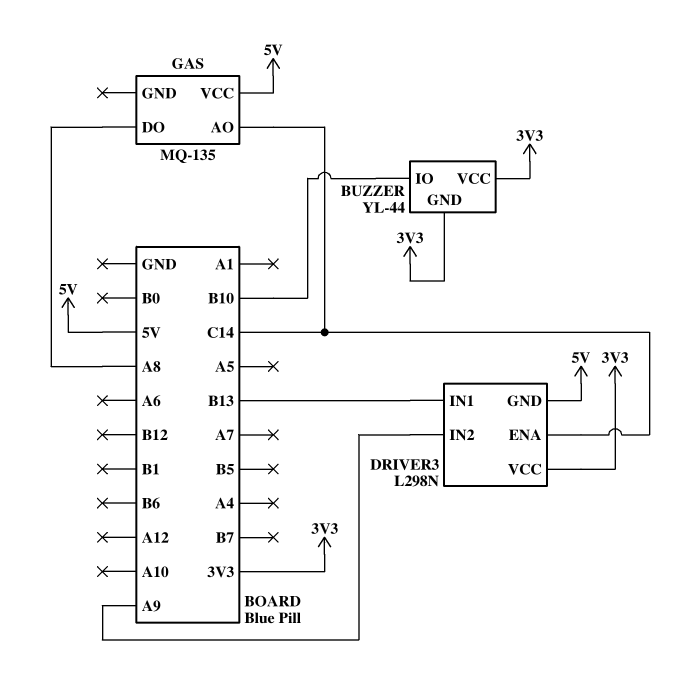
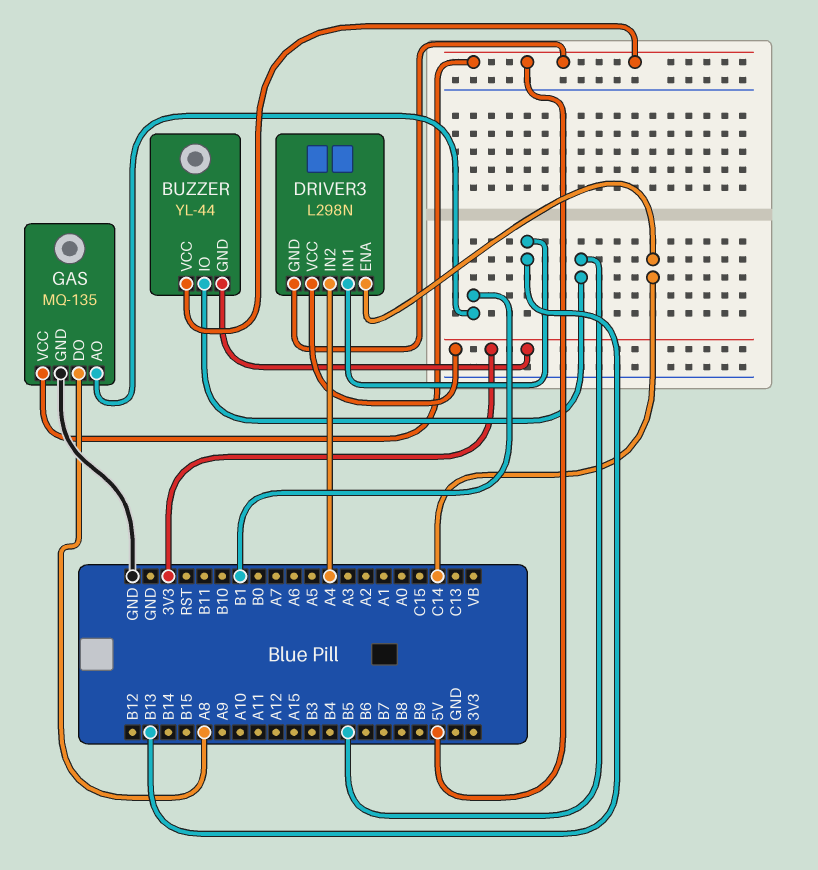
BUZZER pin IO: B10 -> B5
BUZZER pin VCC: 3V3 -> 5V
DRIVER3 pin IN2: A9 -> A4
GAS pin AO: C14 -> B1
GAS pin GND: none -> GND

